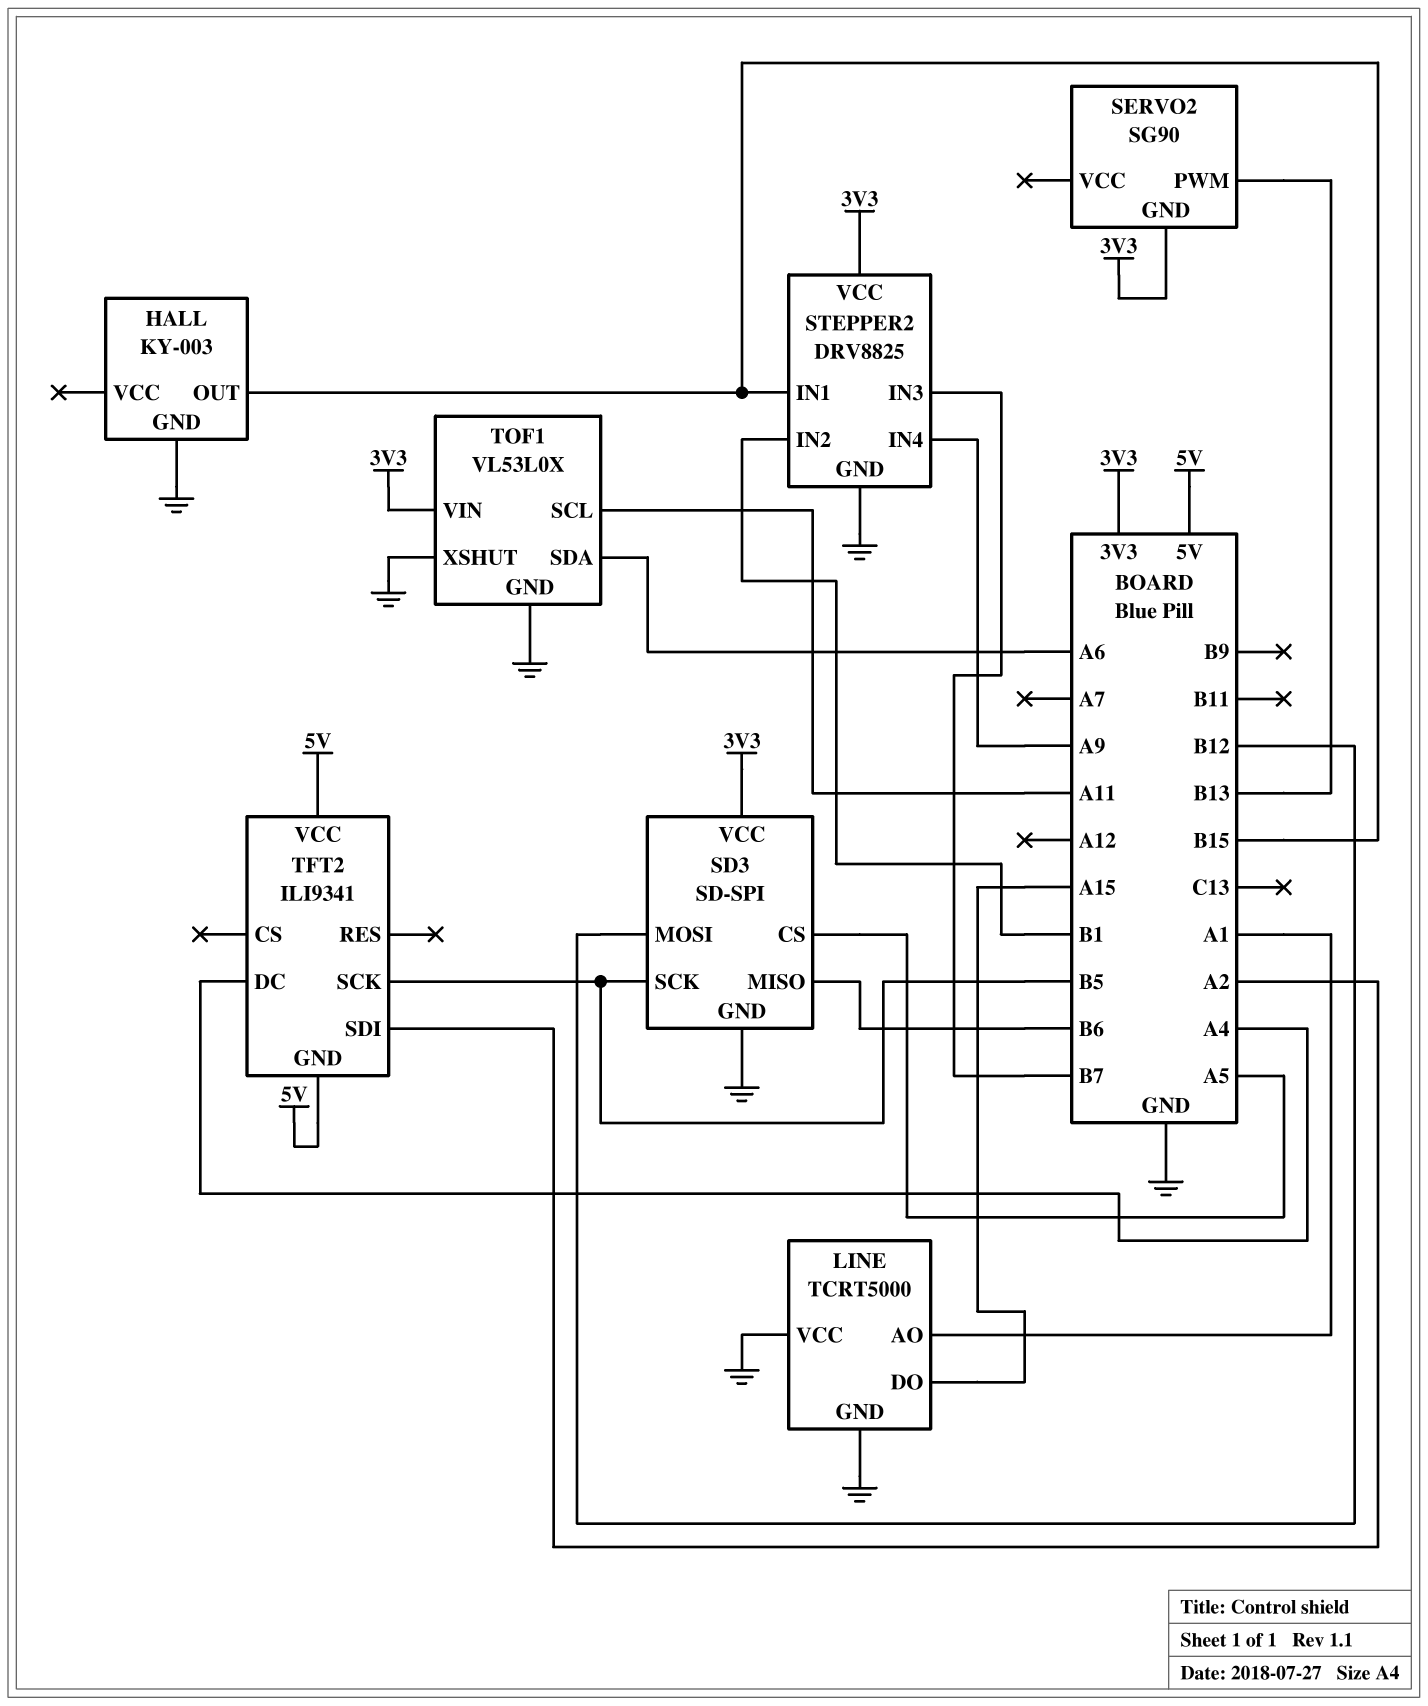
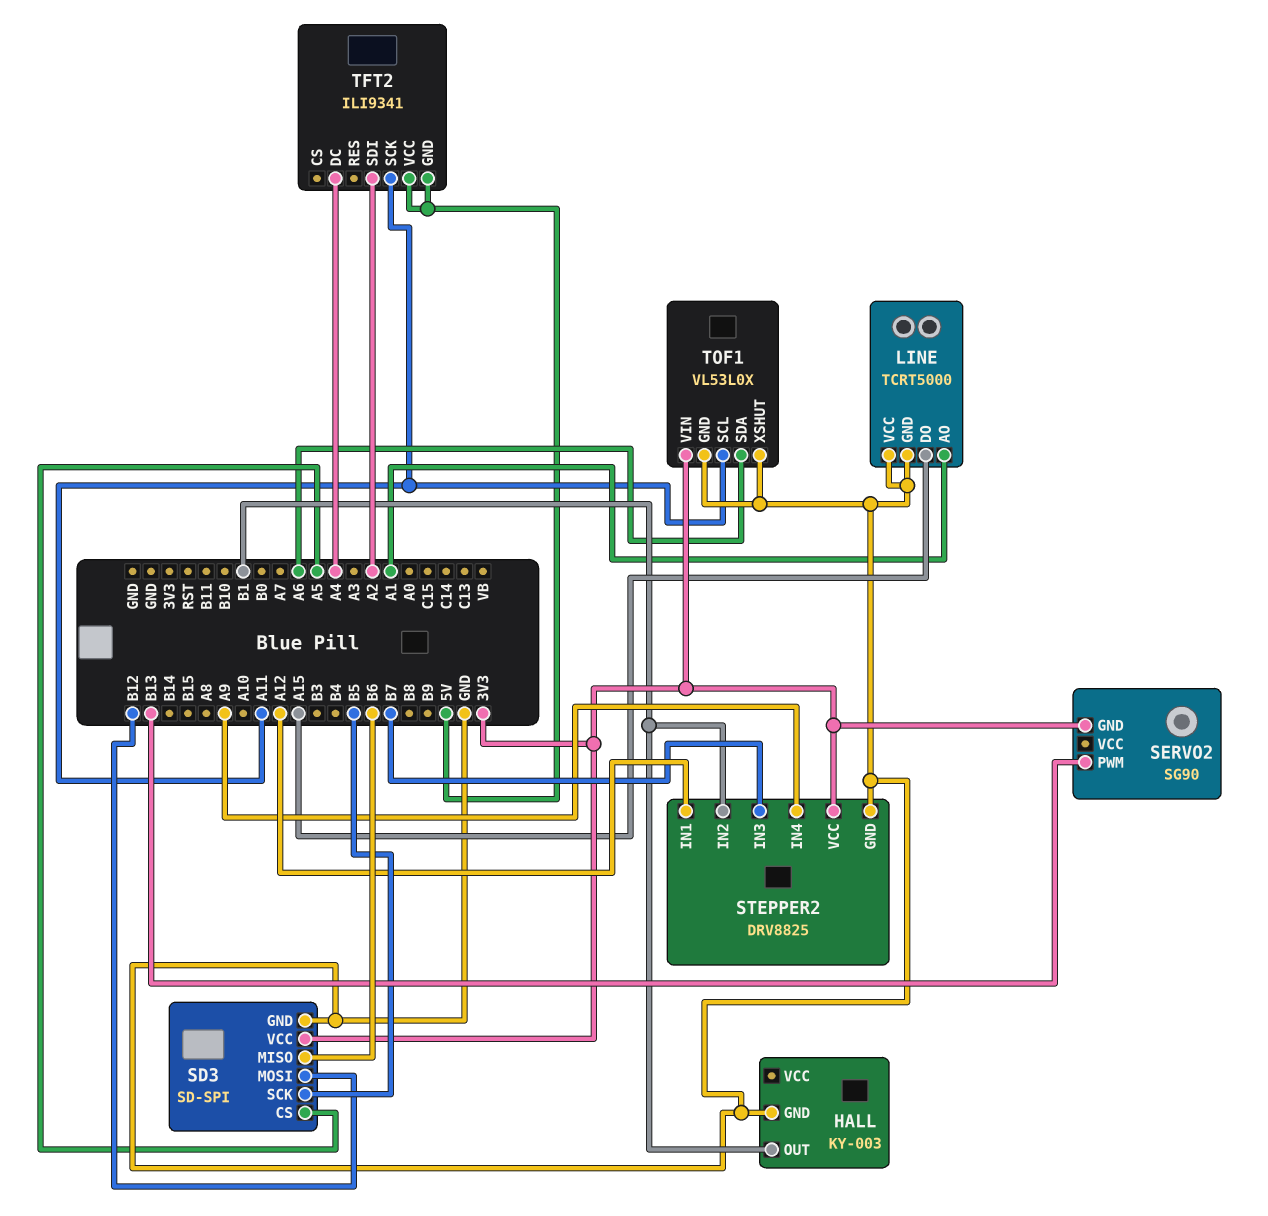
HALL pin OUT: B15 -> B1
STEPPER2 pin IN1: B15 -> A12
TFT2 pin SCK: B5 -> A11

